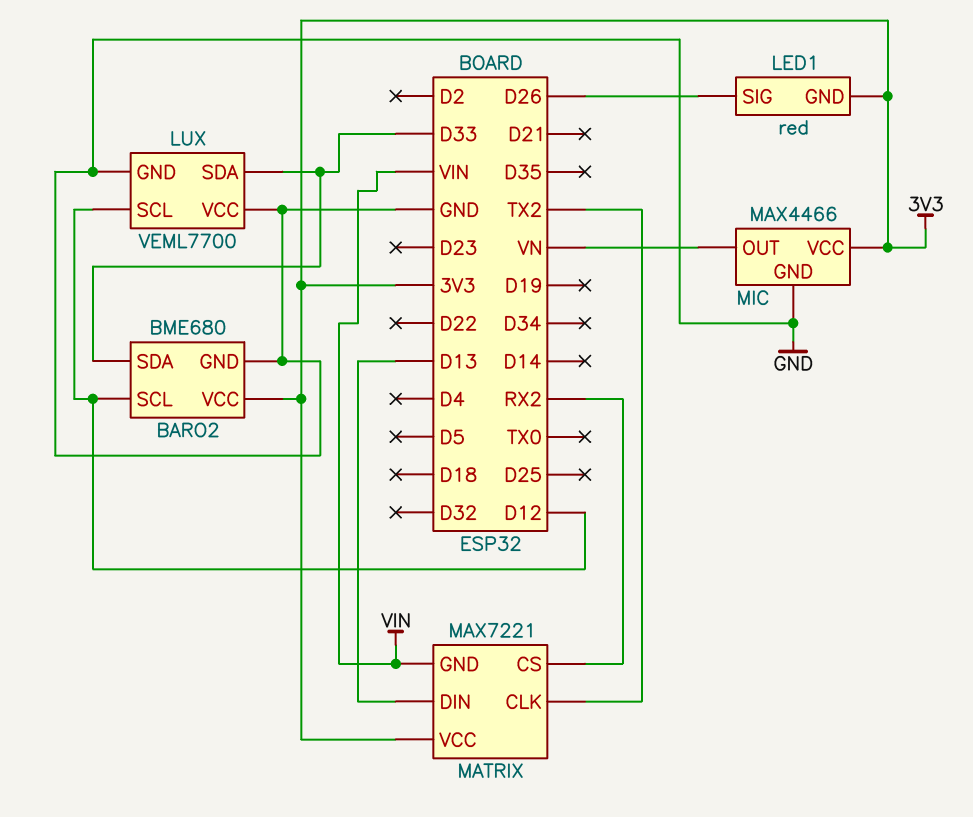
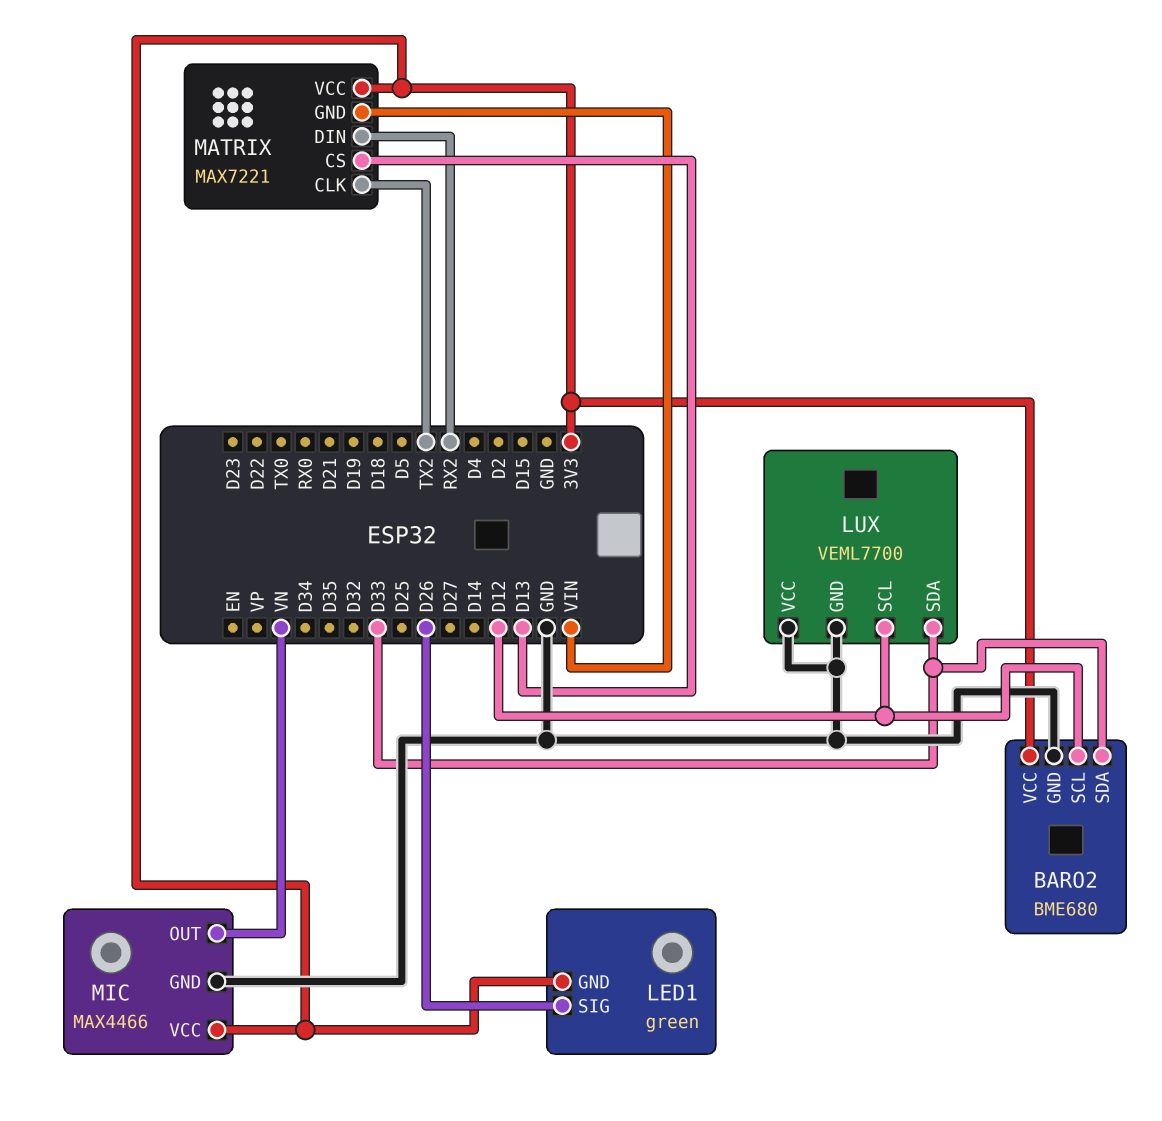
LED1: red -> green
MATRIX pin CS: RX2 -> D13
MATRIX pin DIN: D13 -> RX2

